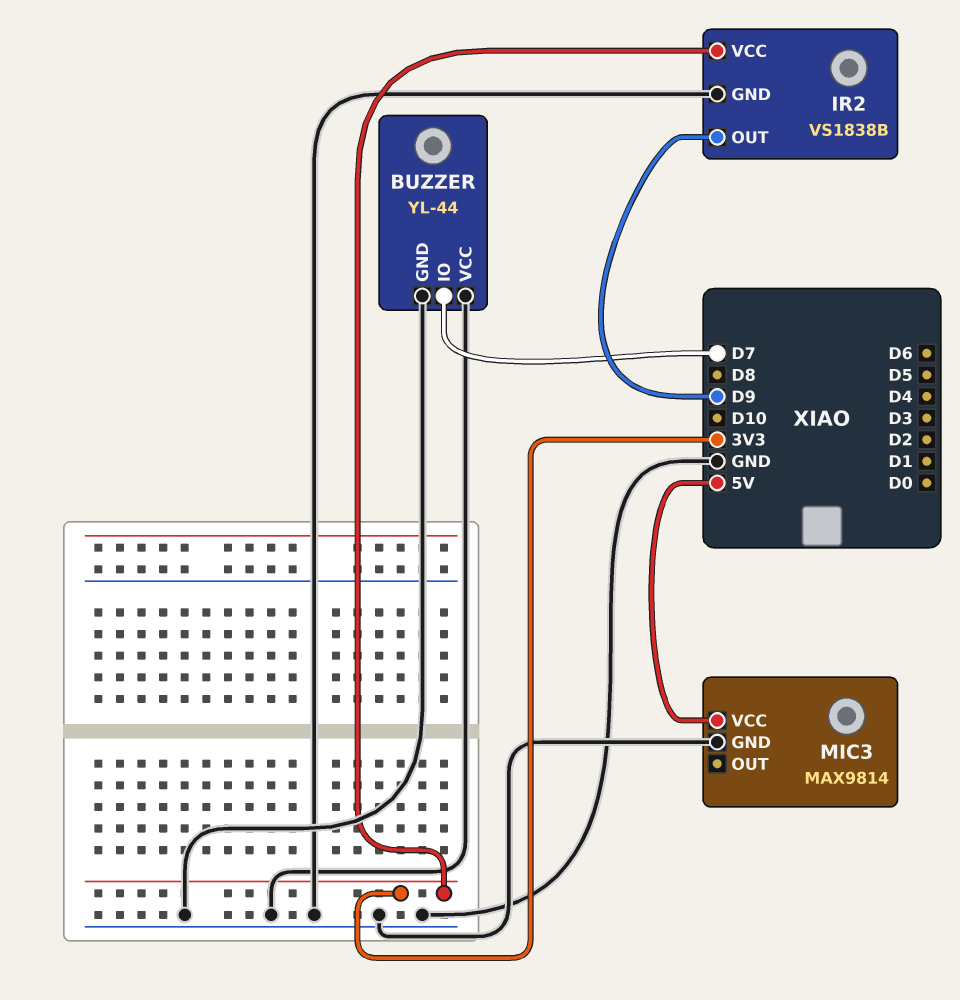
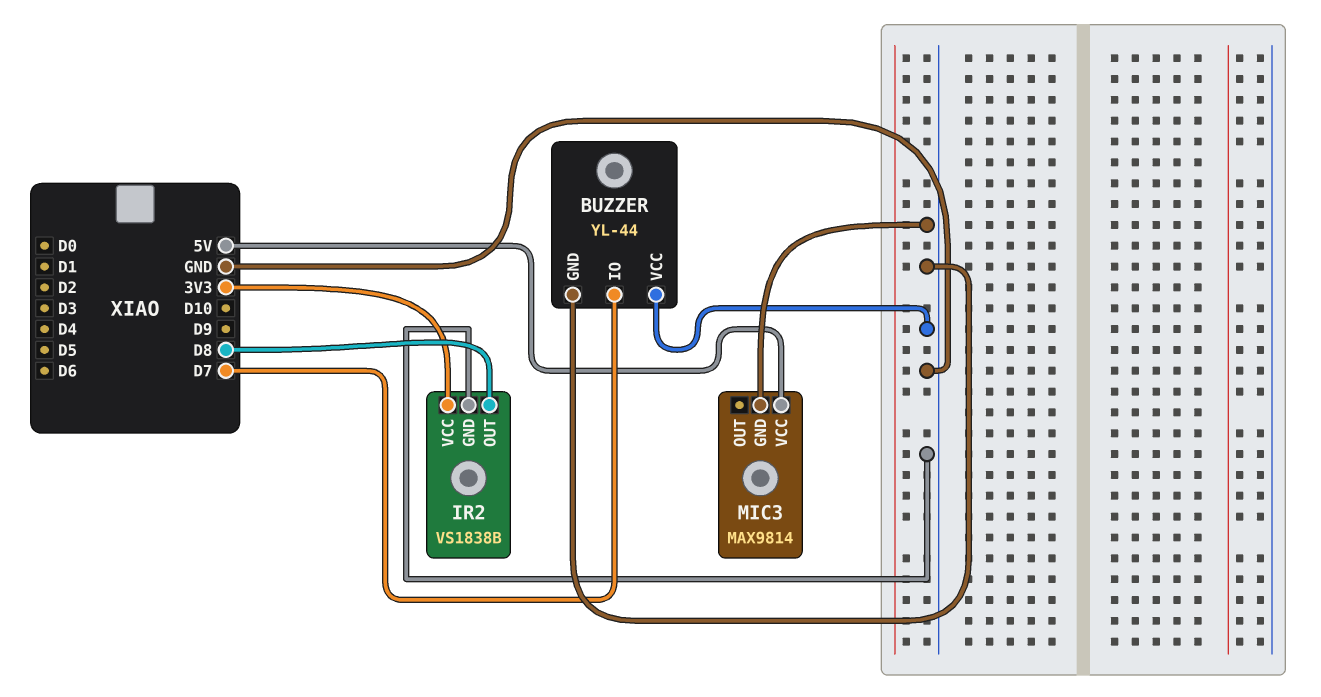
IR2 pin OUT: D9 -> D8

